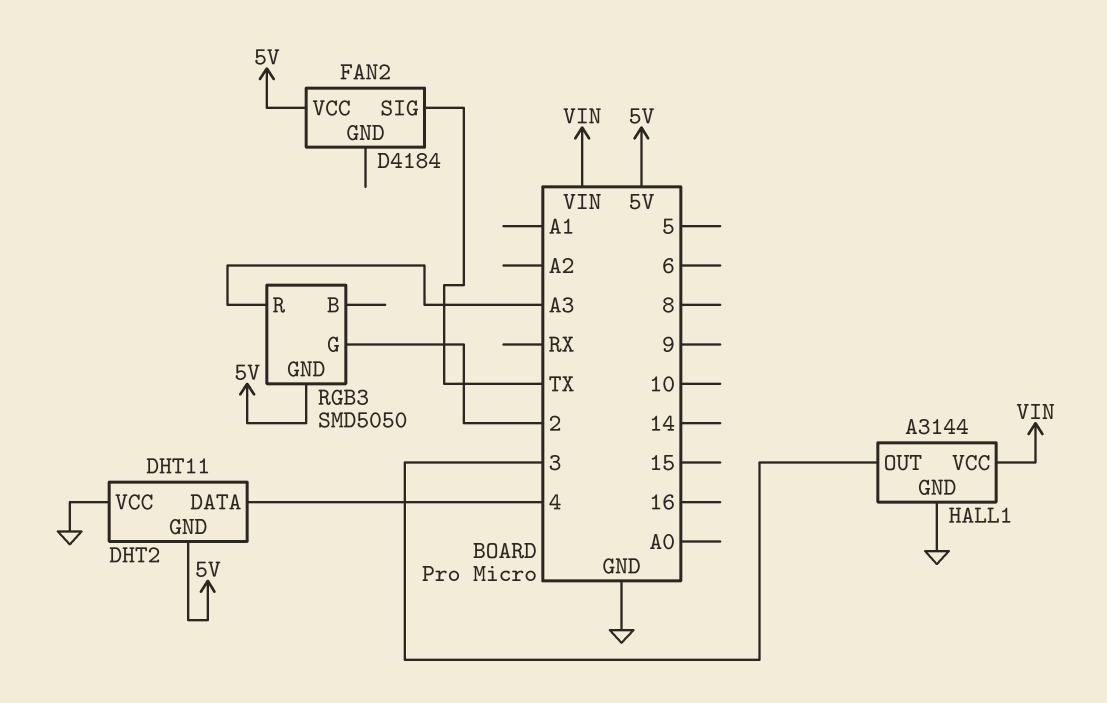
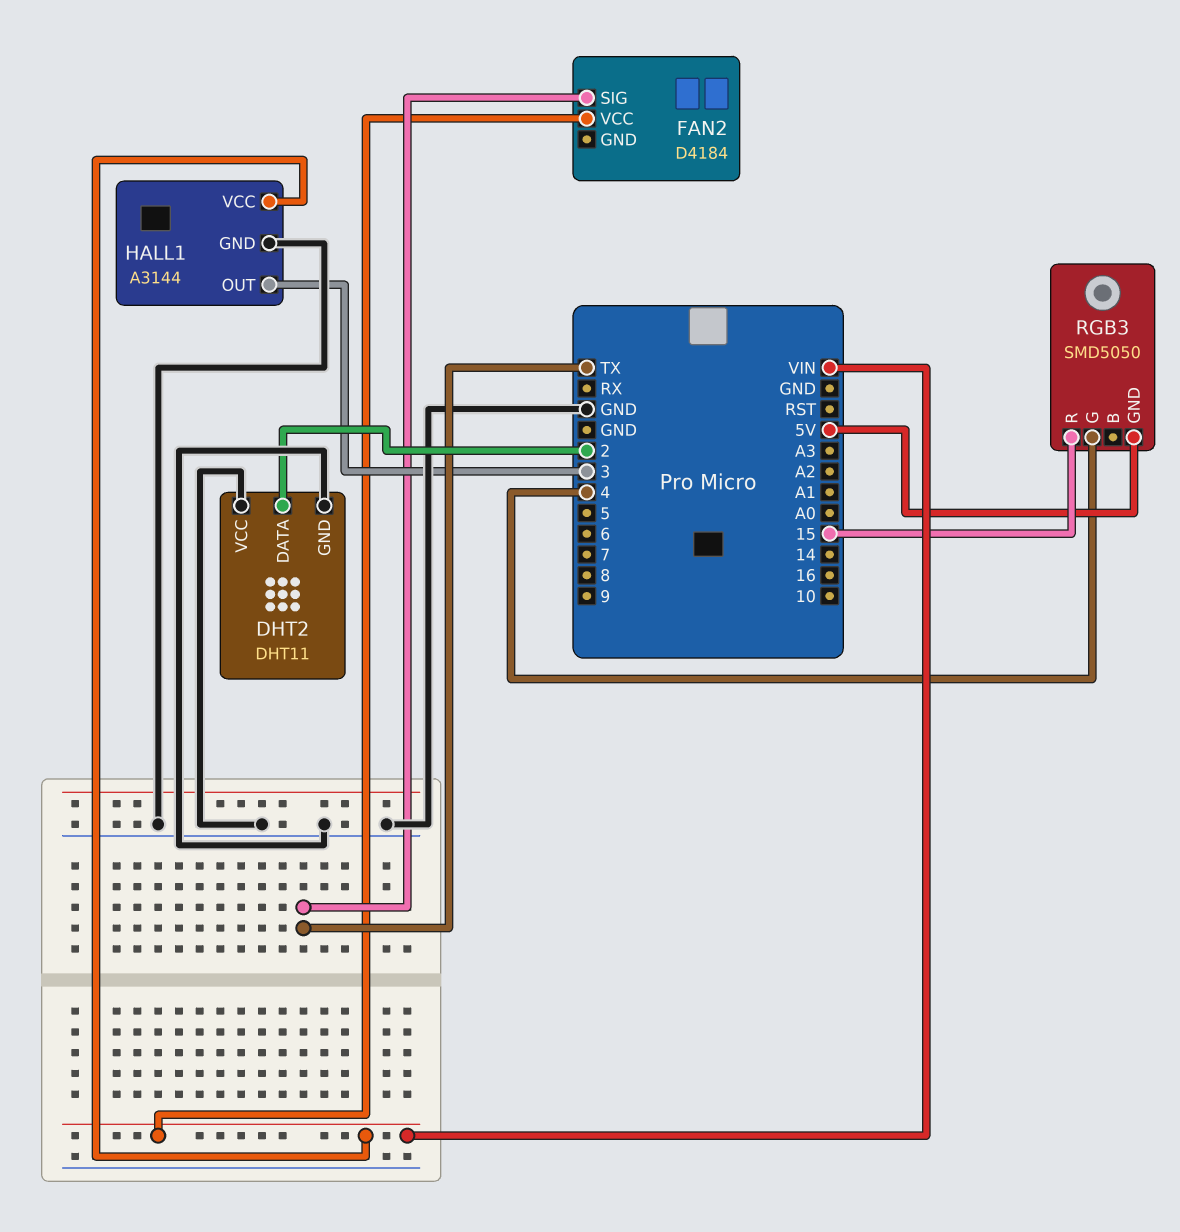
DHT2 pin DATA: 4 -> 2
DHT2 pin GND: 5V -> GND
FAN2 pin VCC: 5V -> VIN
RGB3 pin G: 2 -> 4
RGB3 pin R: A3 -> 15

